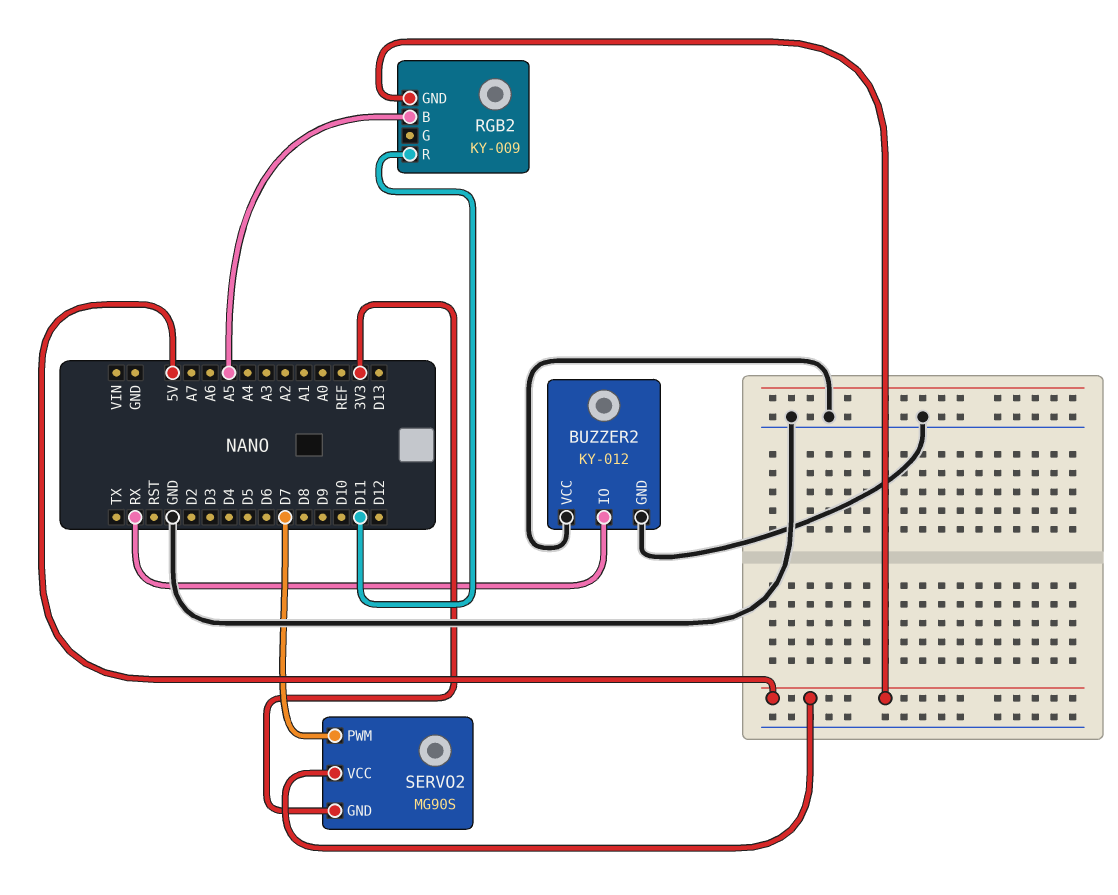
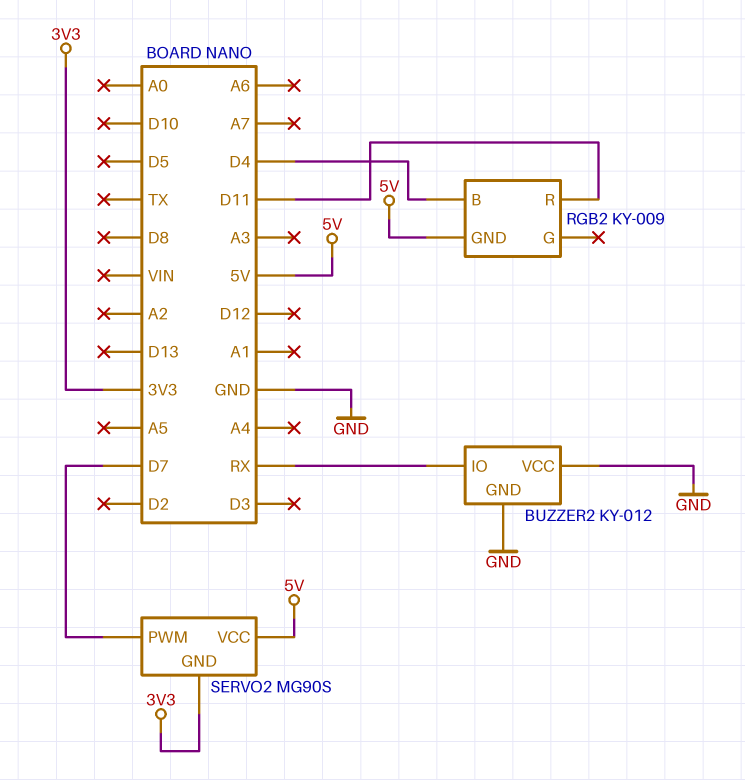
RGB2 pin B: A5 -> D4

